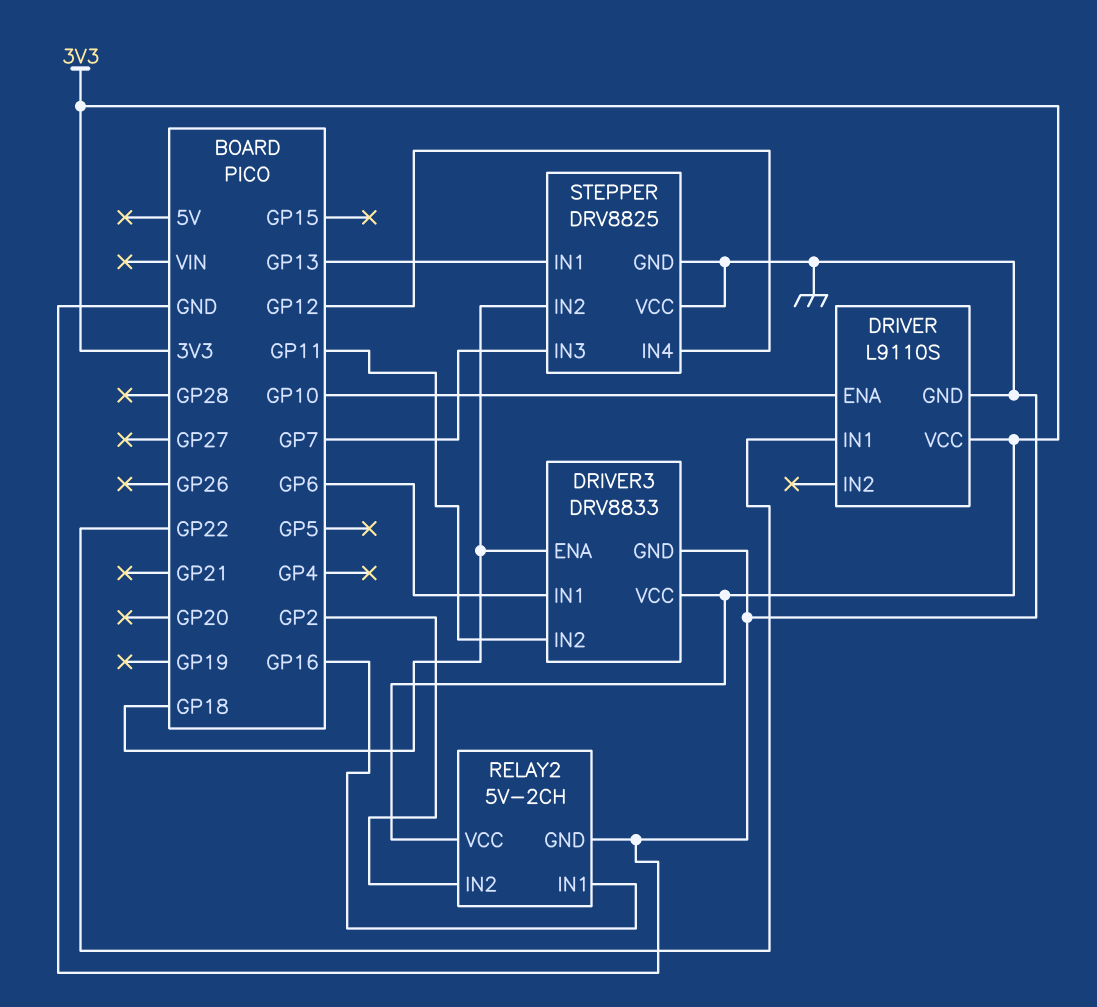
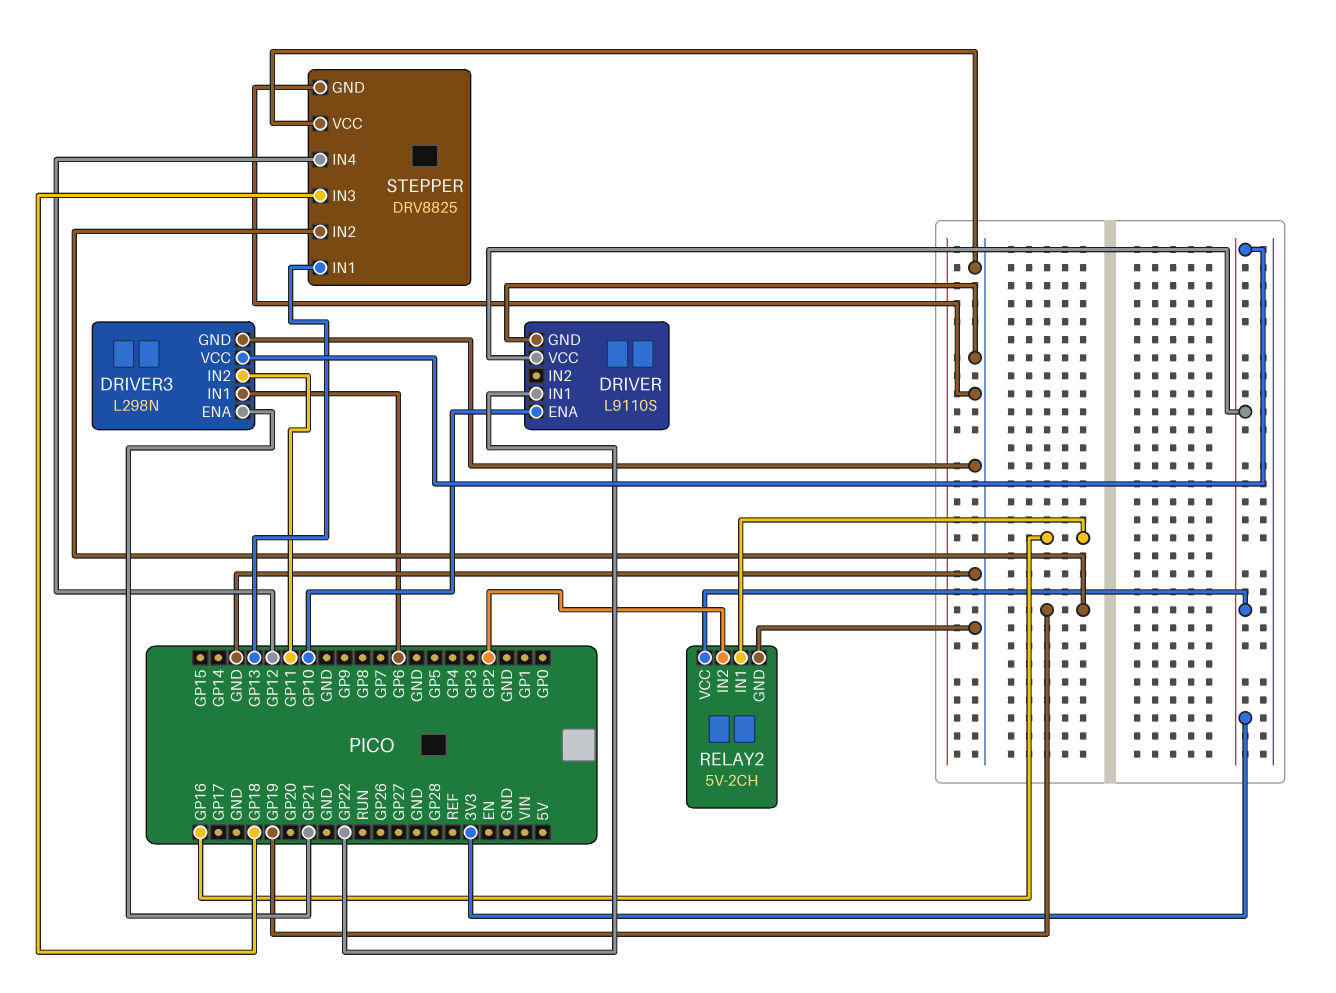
DRIVER3: DRV8833 -> L298N
DRIVER3 pin ENA: GP18 -> GP21
STEPPER pin IN2: GP18 -> GP19
STEPPER pin IN3: GP7 -> GP18

